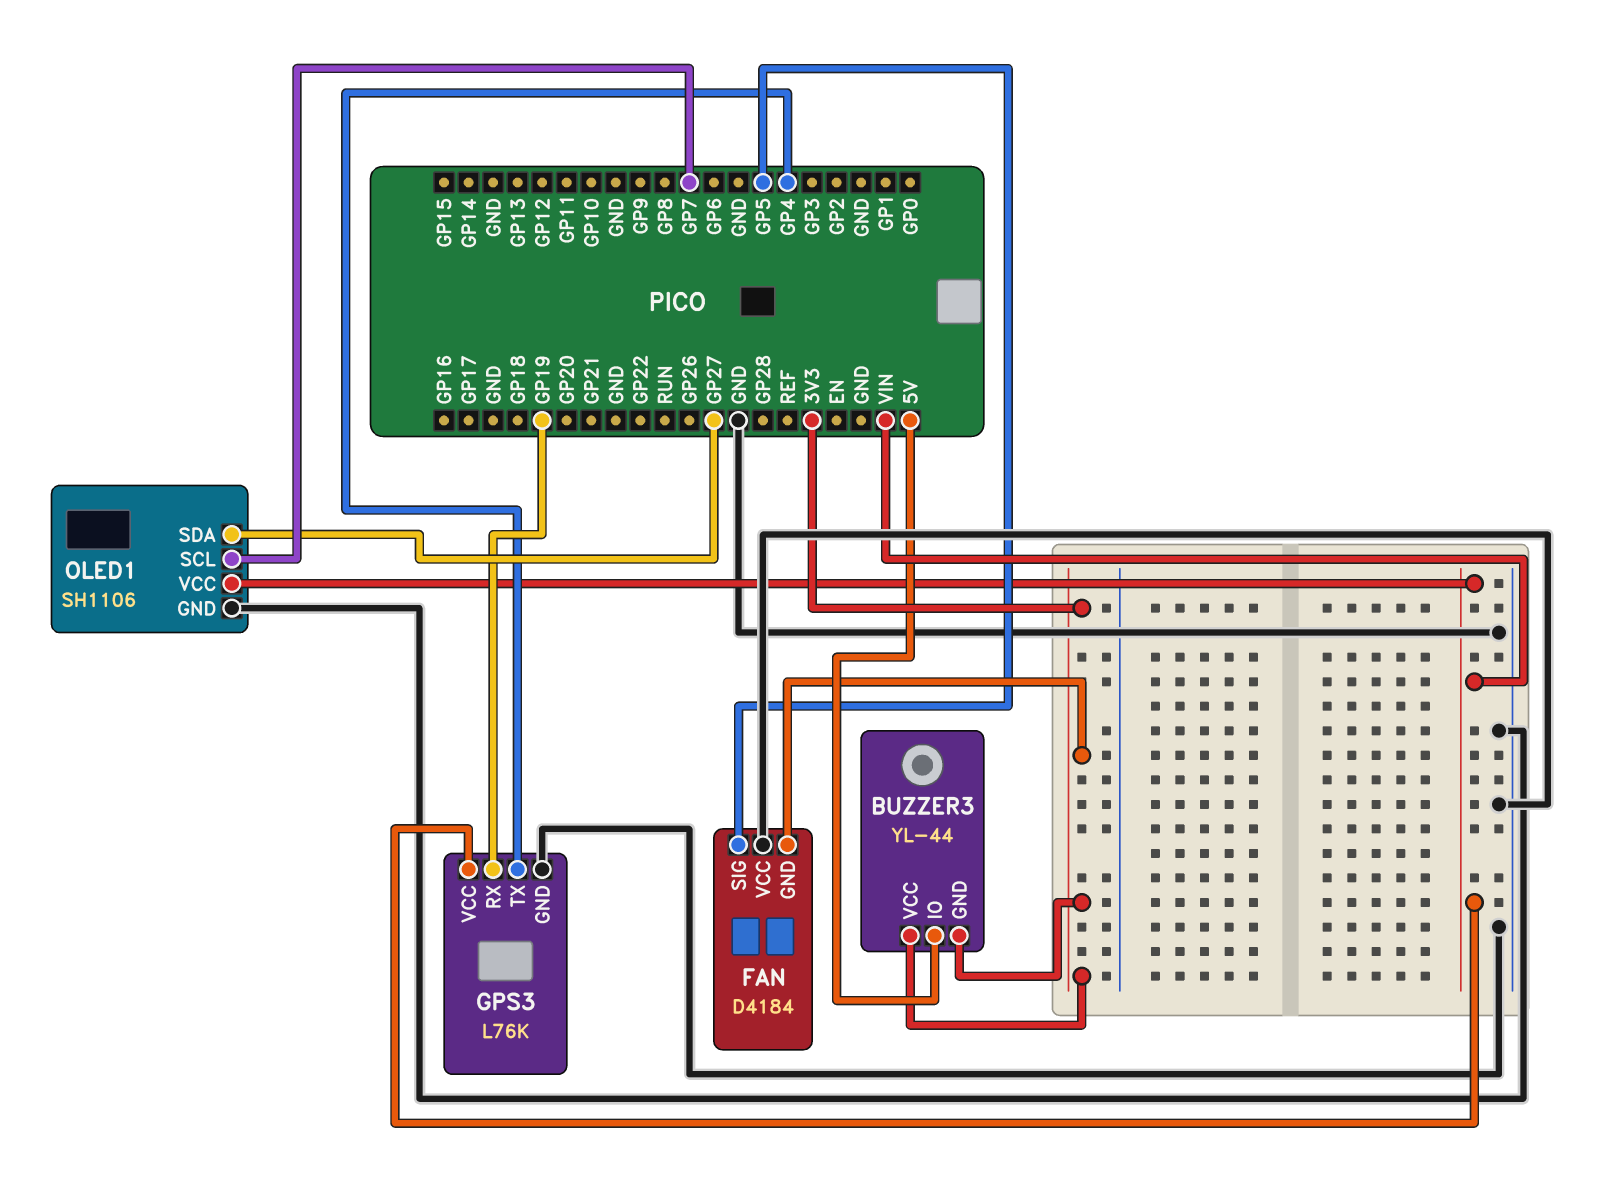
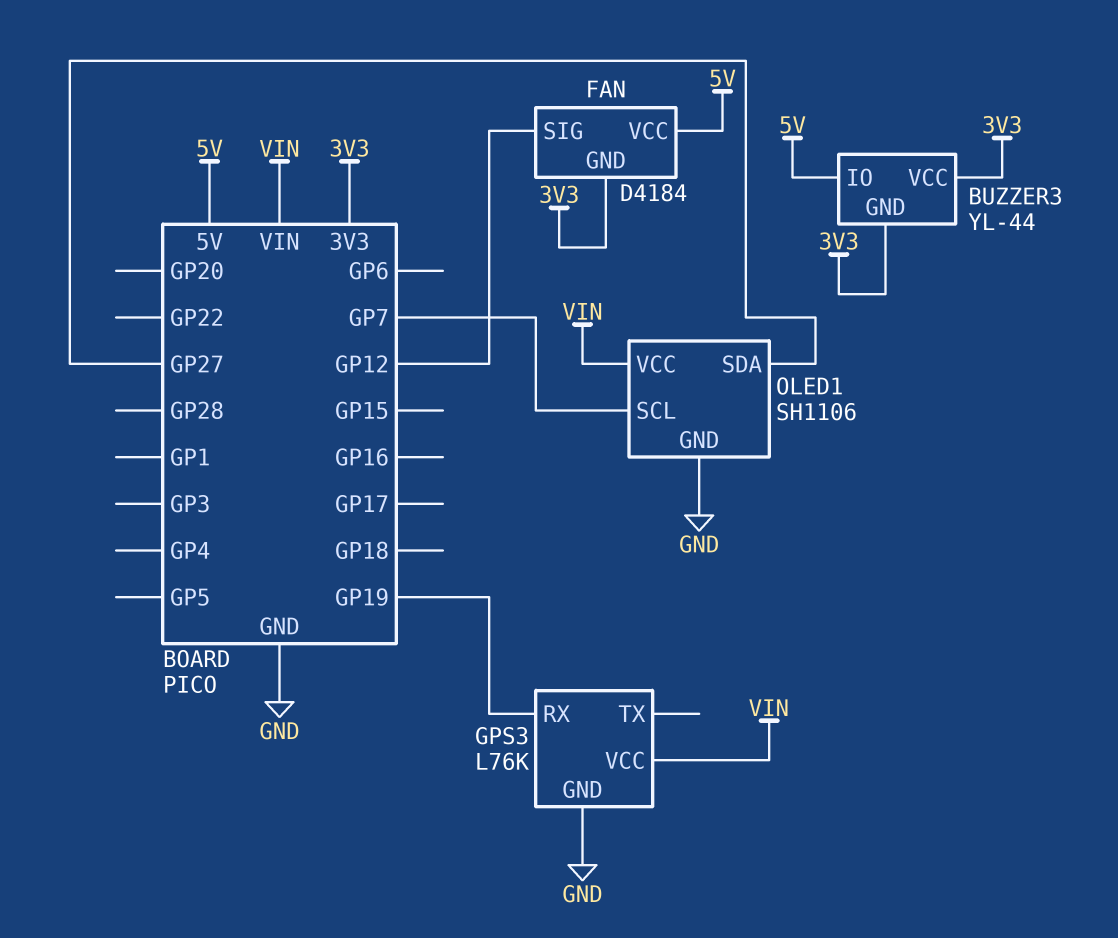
FAN pin SIG: GP5 -> GP12
FAN pin VCC: GND -> 5V
GPS3 pin TX: GP4 -> none

